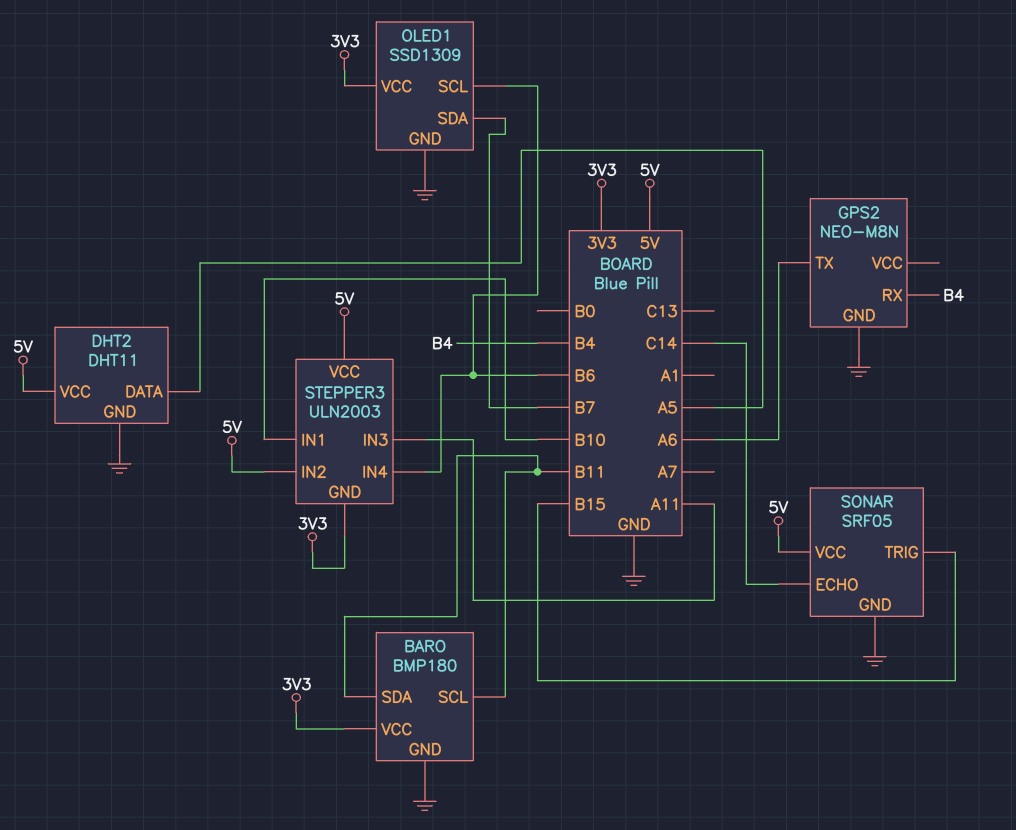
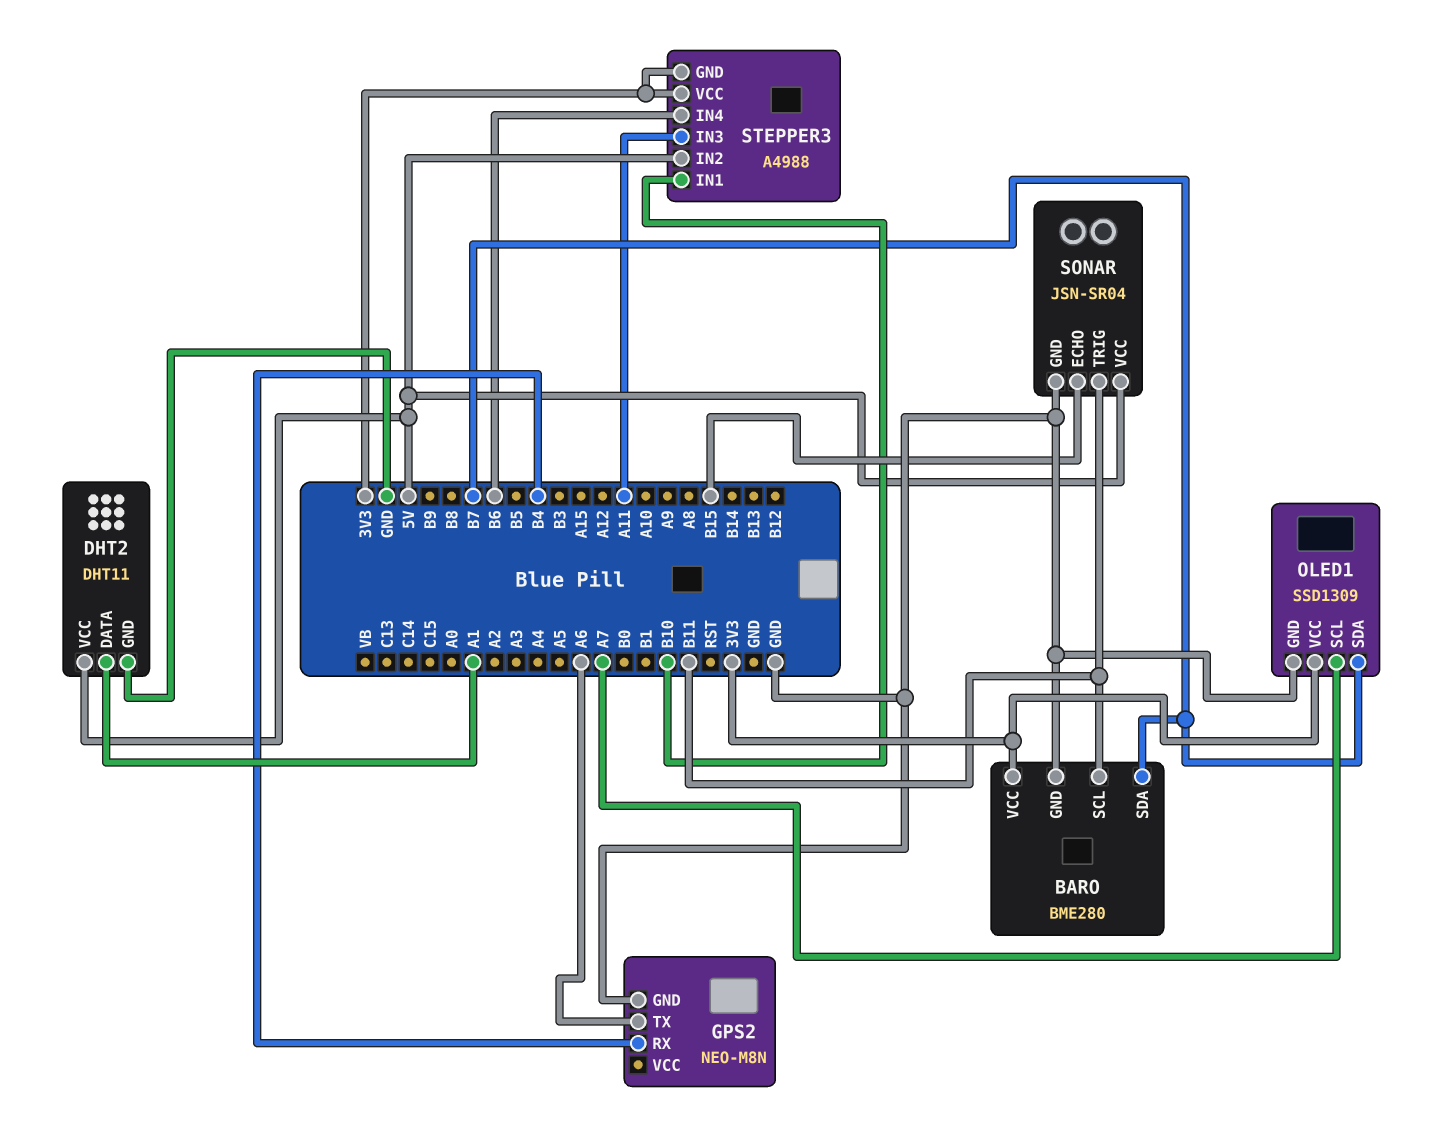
BARO: BMP180 -> BME280
BARO pin SDA: B11 -> B7
DHT2 pin DATA: A5 -> A1
OLED1 pin SCL: B6 -> A7
SONAR: SRF05 -> JSN-SR04
SONAR pin ECHO: C14 -> B15
SONAR pin TRIG: B15 -> B11
STEPPER3: ULN2003 -> A4988
STEPPER3 pin VCC: 5V -> 3V3

